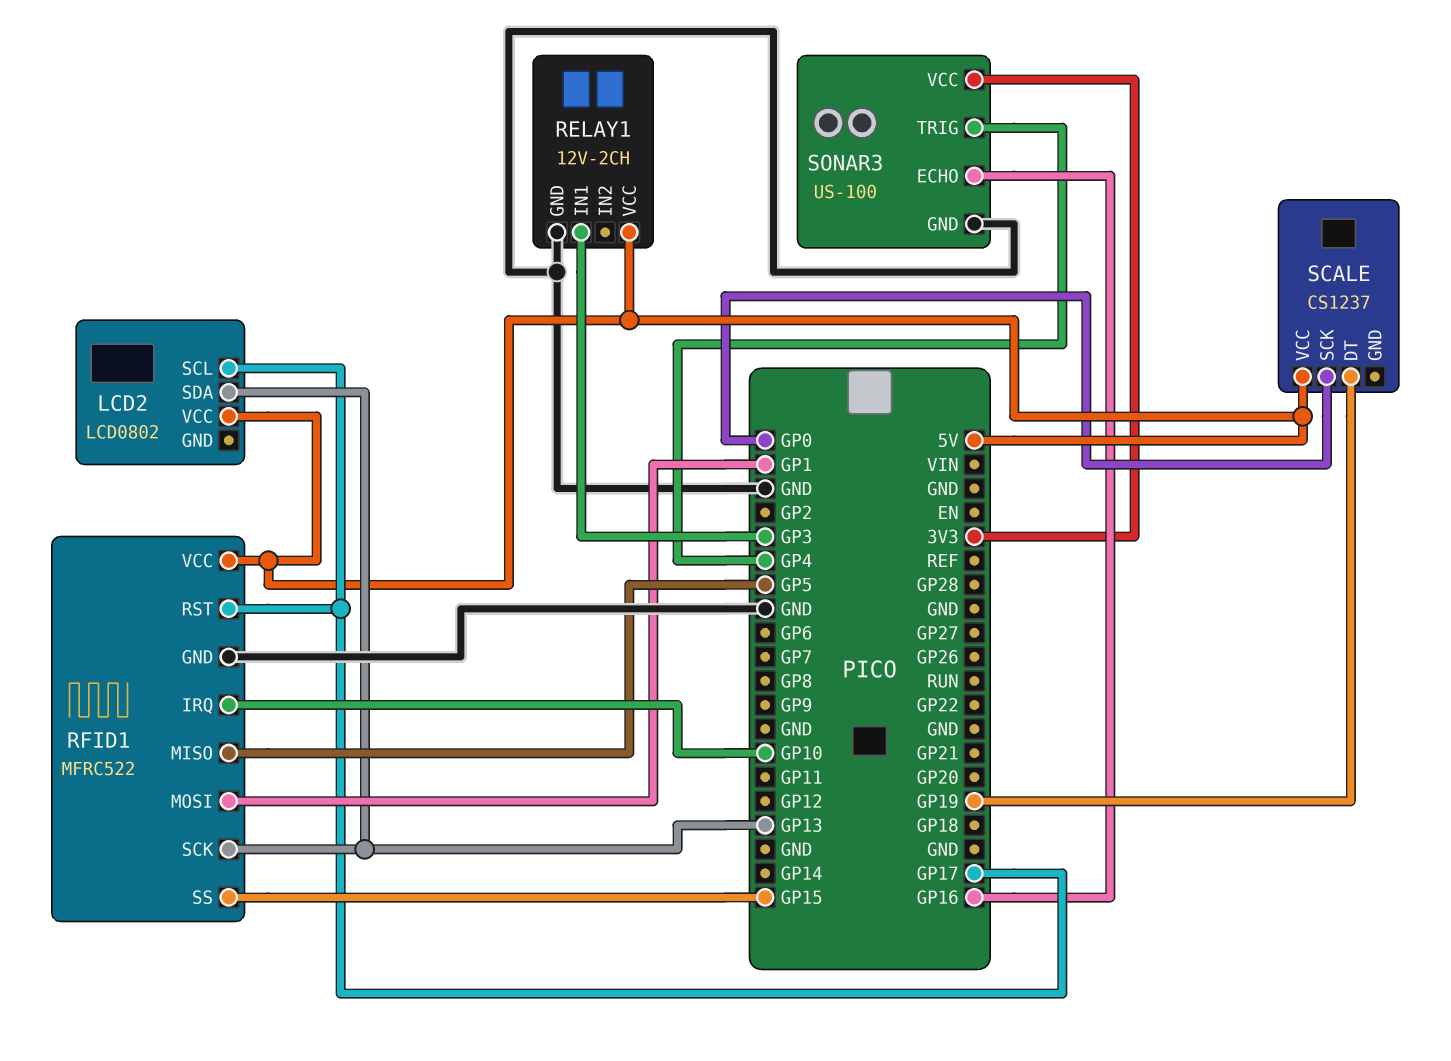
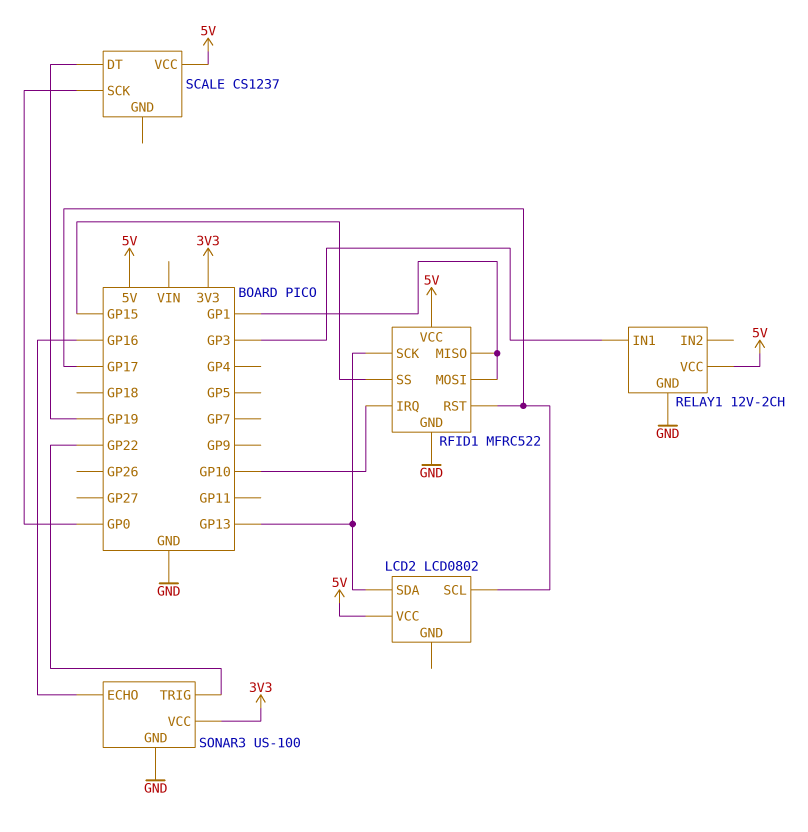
RFID1 pin MISO: GP5 -> GP1
SONAR3 pin TRIG: GP4 -> GP22

